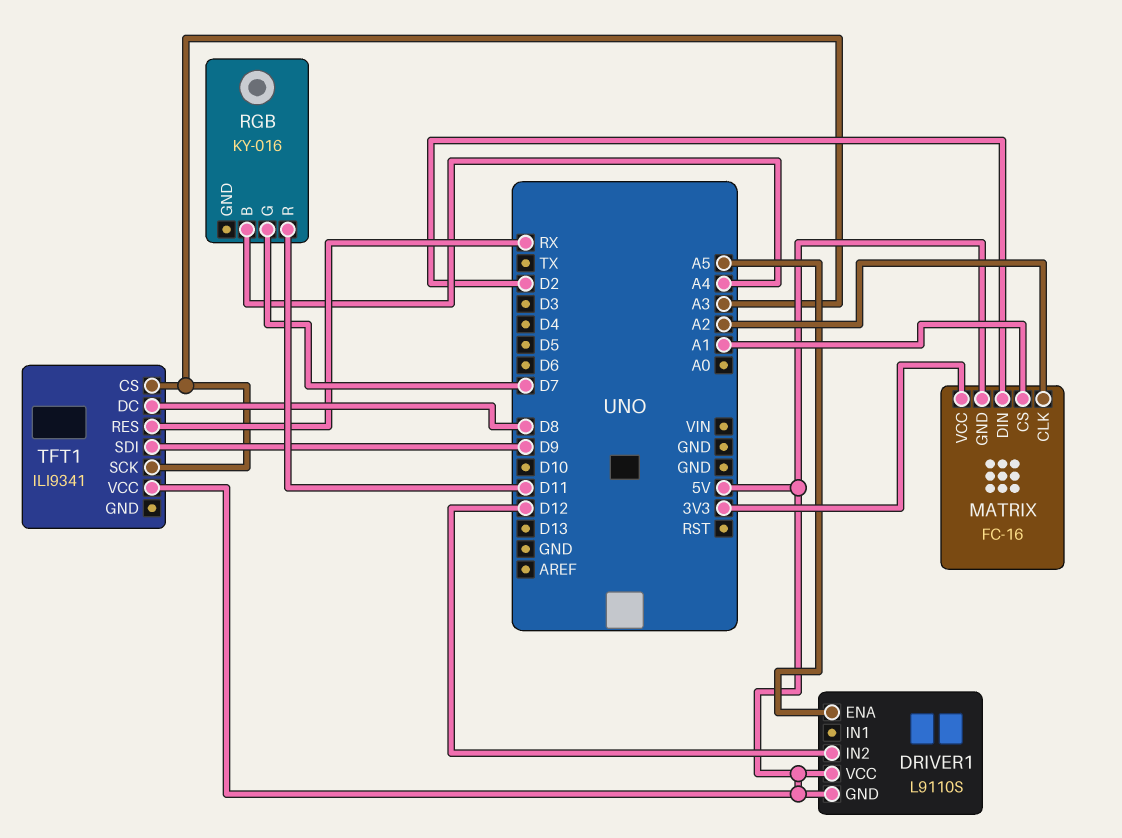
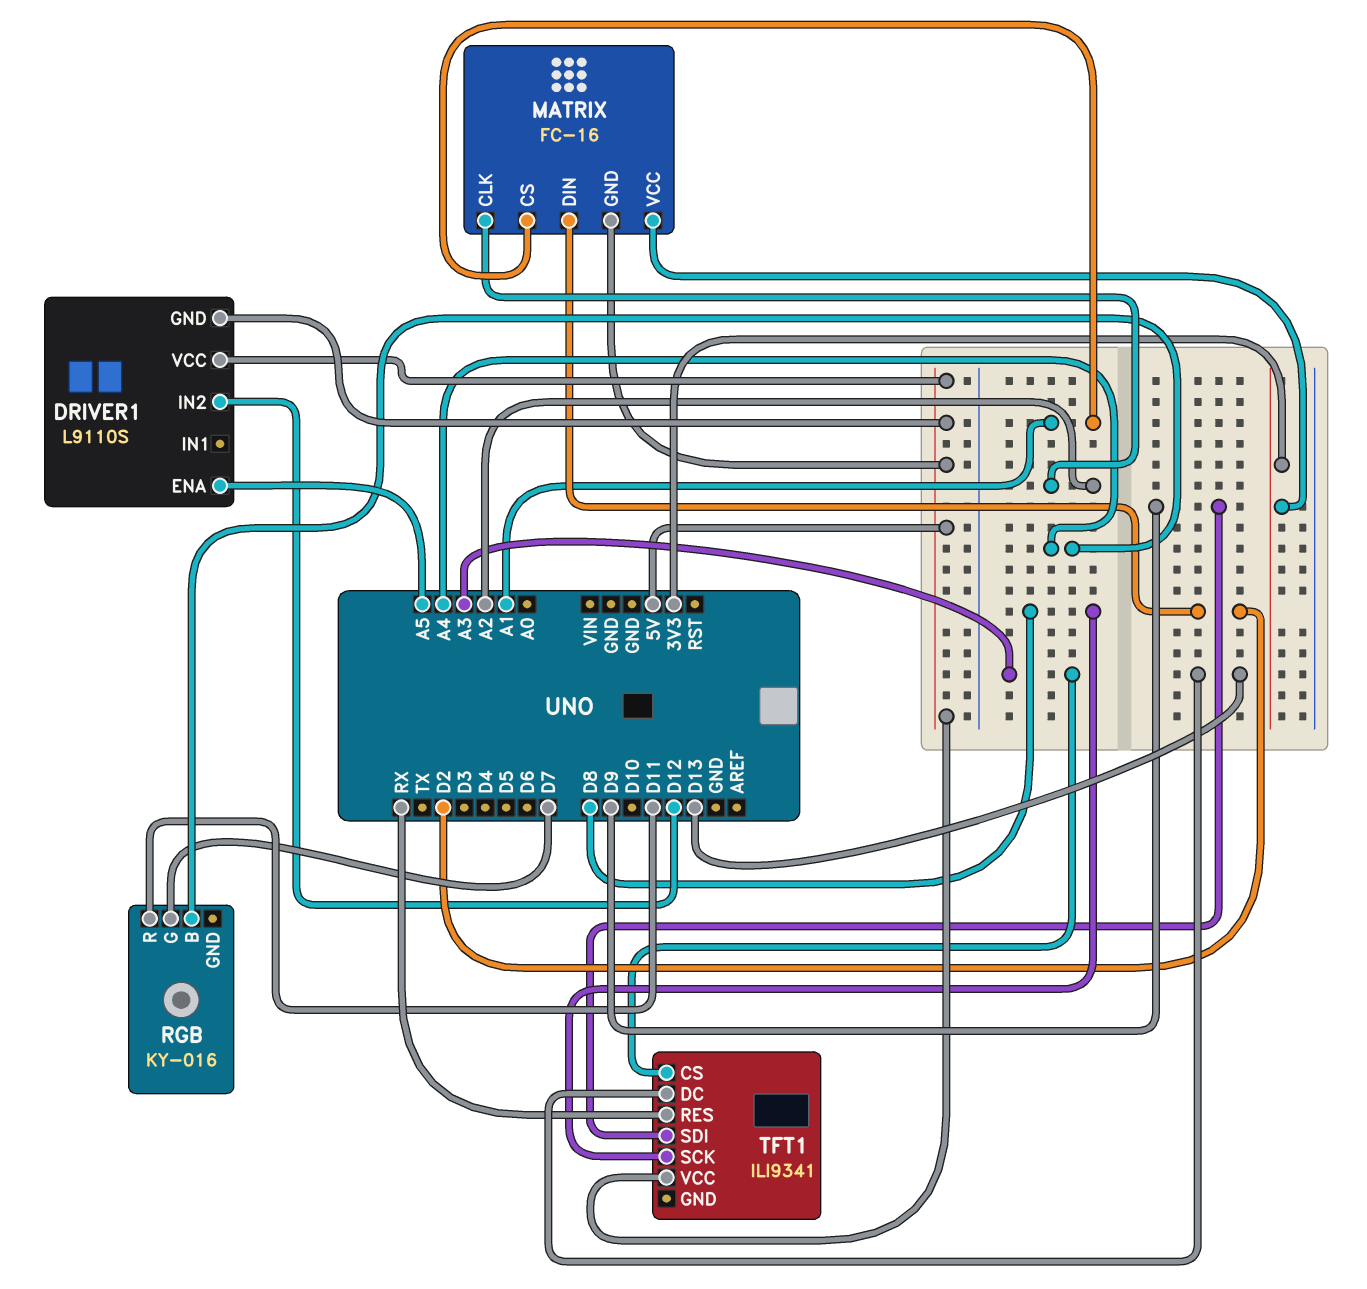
TFT1 pin DC: D8 -> D13
TFT1 pin SCK: A3 -> D8

